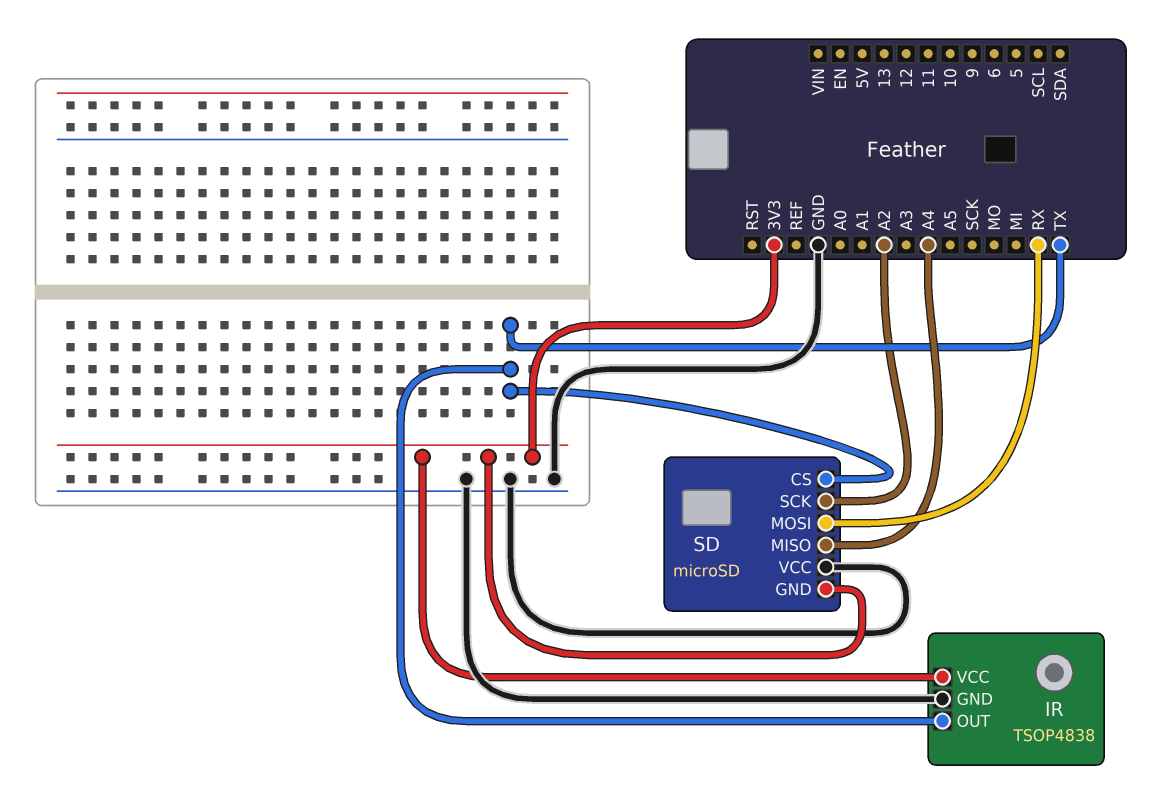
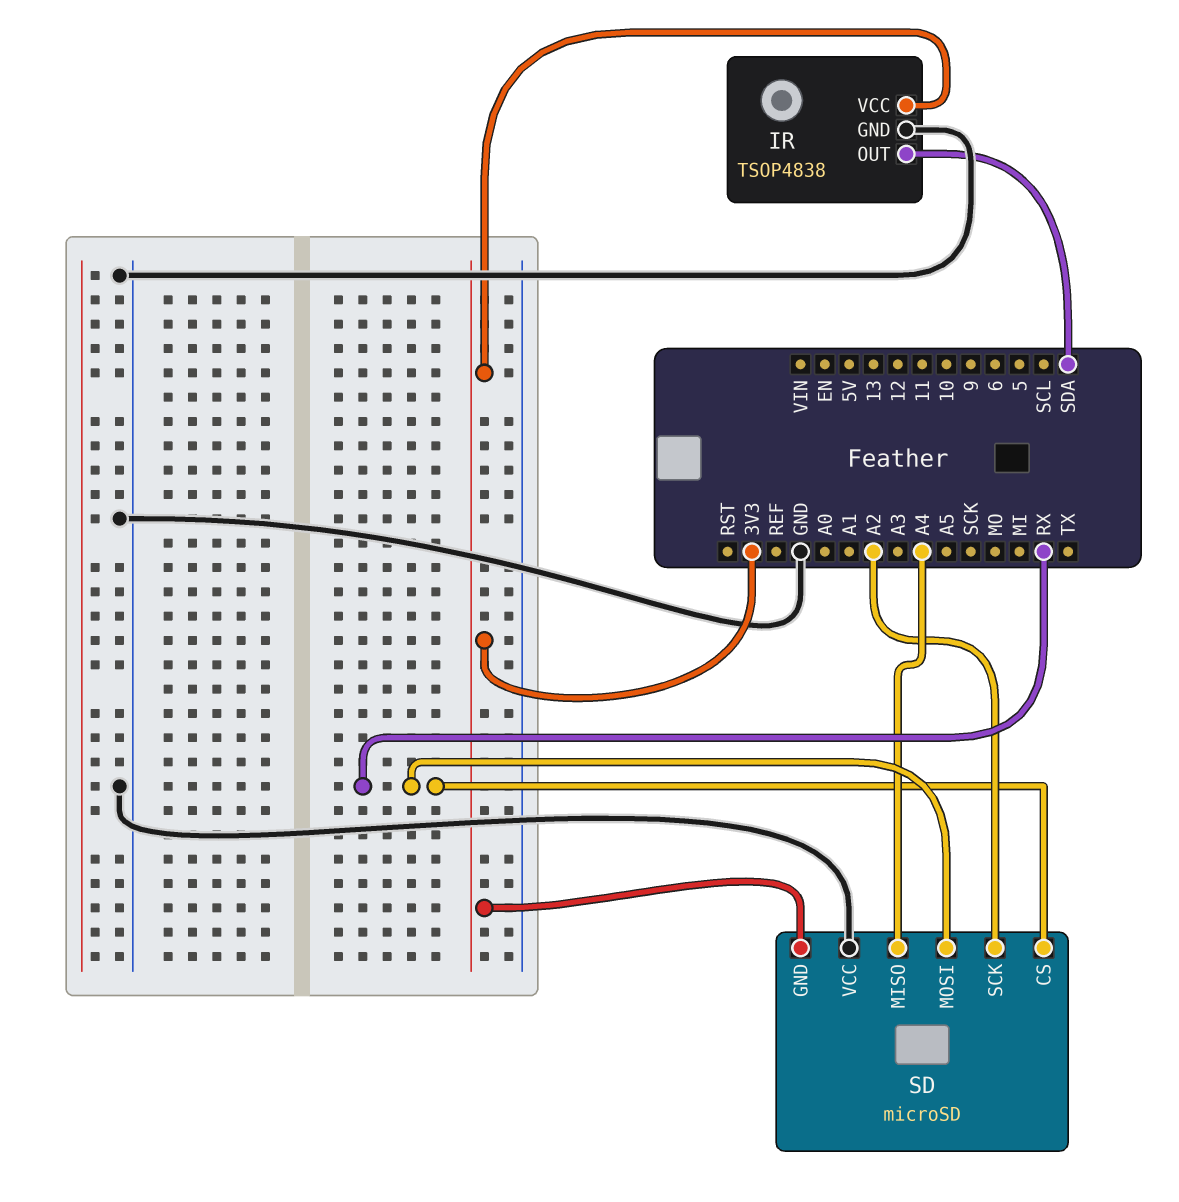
IR pin OUT: TX -> SDA
SD pin CS: TX -> RX

